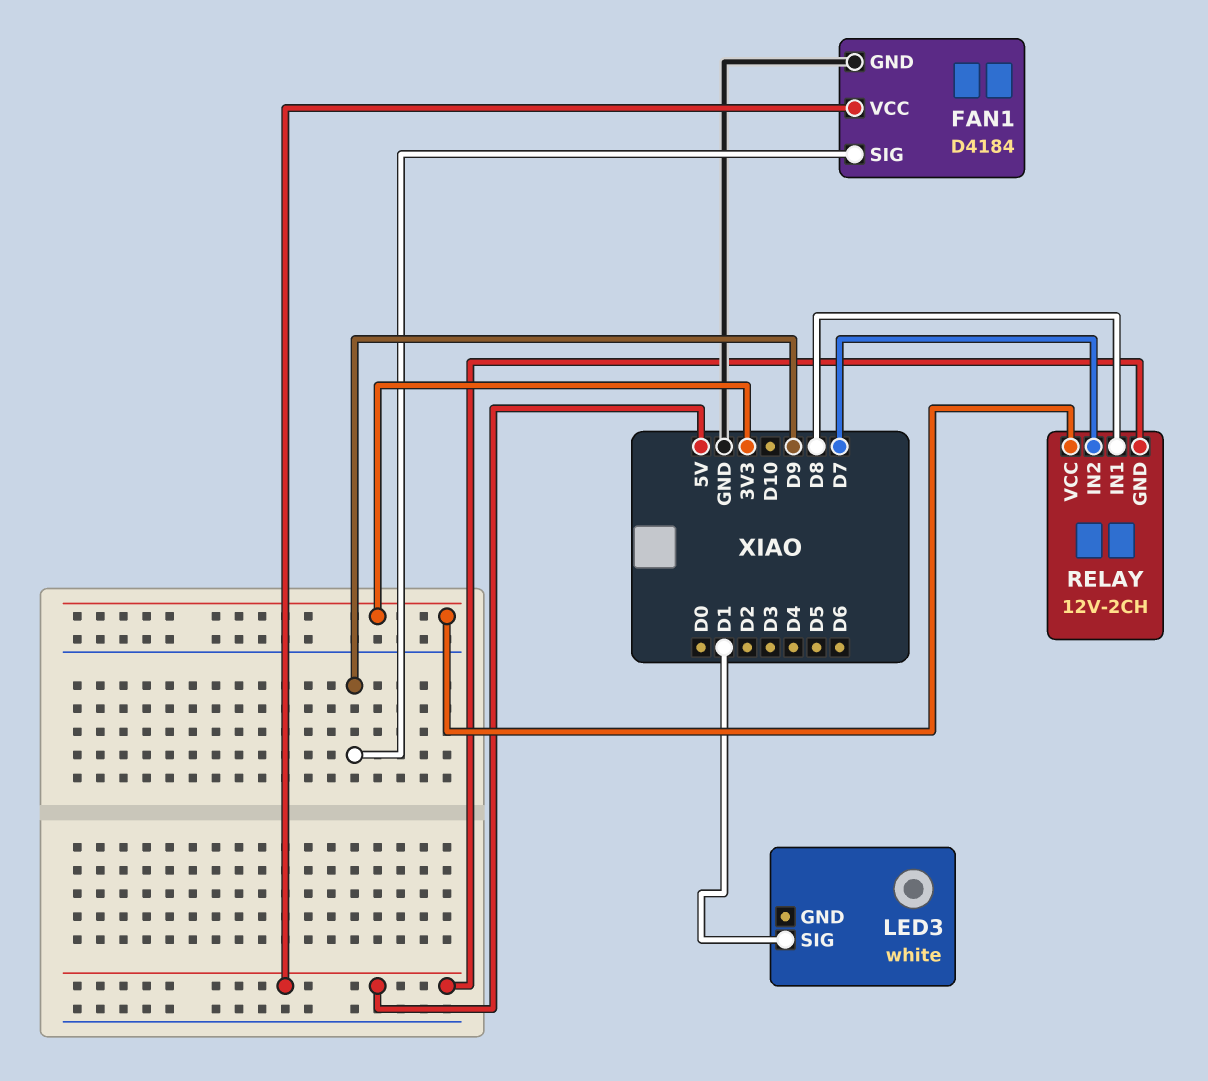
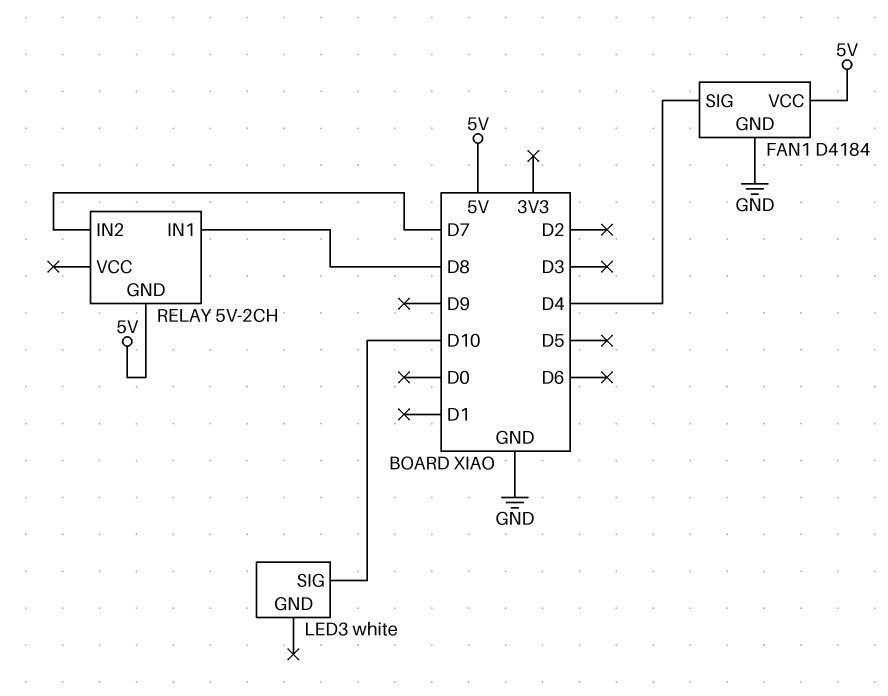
FAN1 pin SIG: D9 -> D4
LED3 pin SIG: D1 -> D10
RELAY: 12V-2CH -> 5V-2CH
RELAY pin VCC: 3V3 -> none

